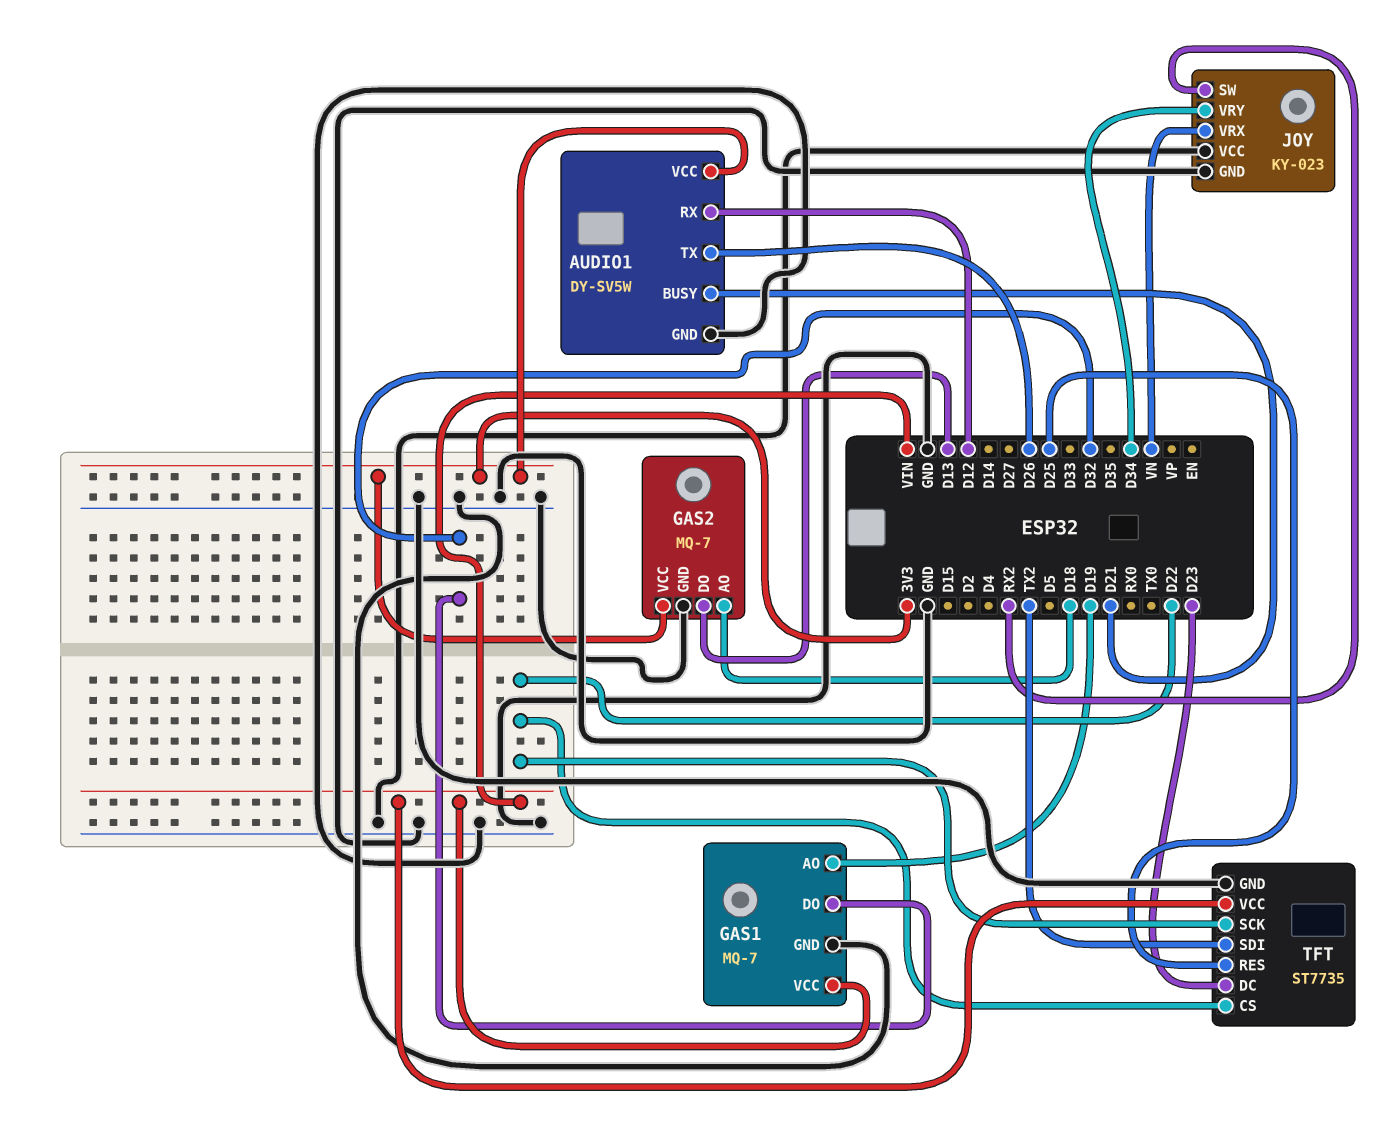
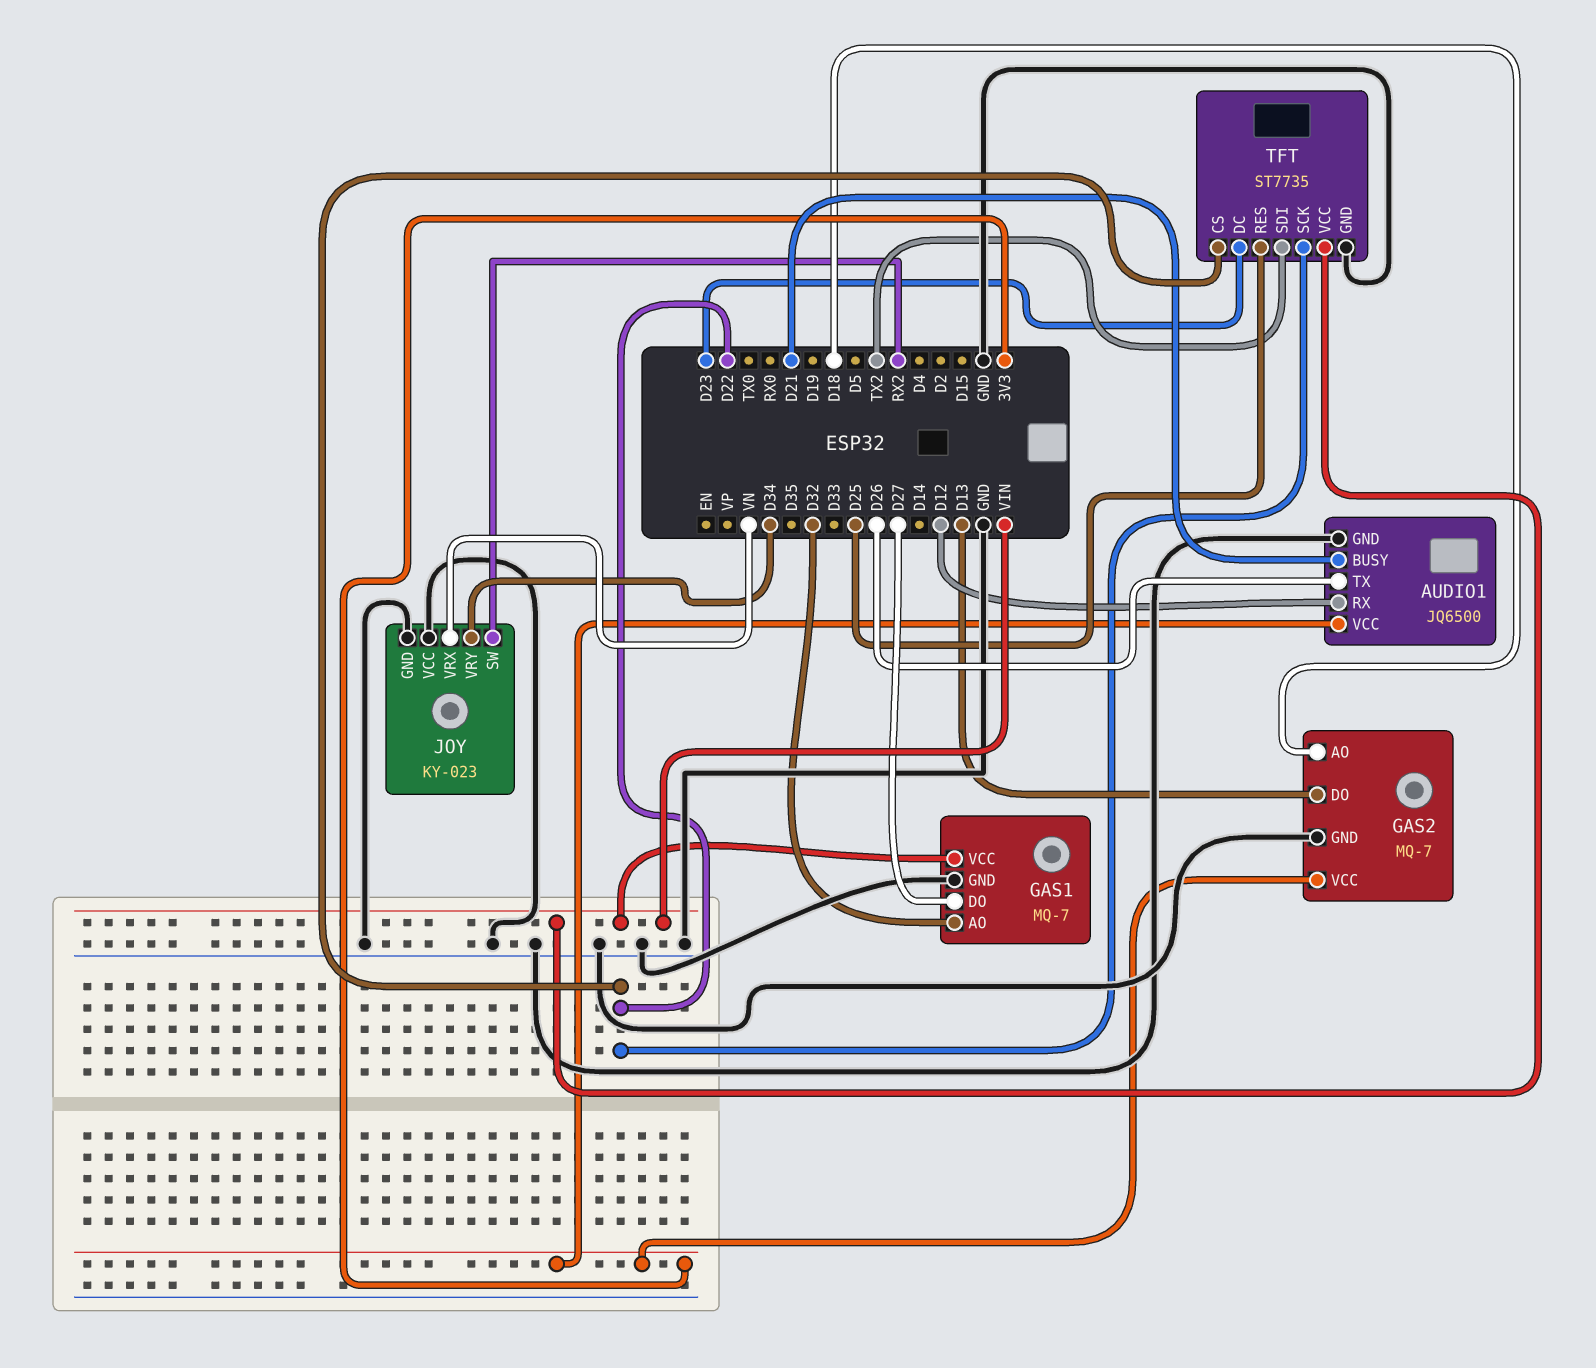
AUDIO1: DY-SV5W -> JQ6500
GAS1 pin AO: D19 -> D32
GAS1 pin DO: D32 -> D27

